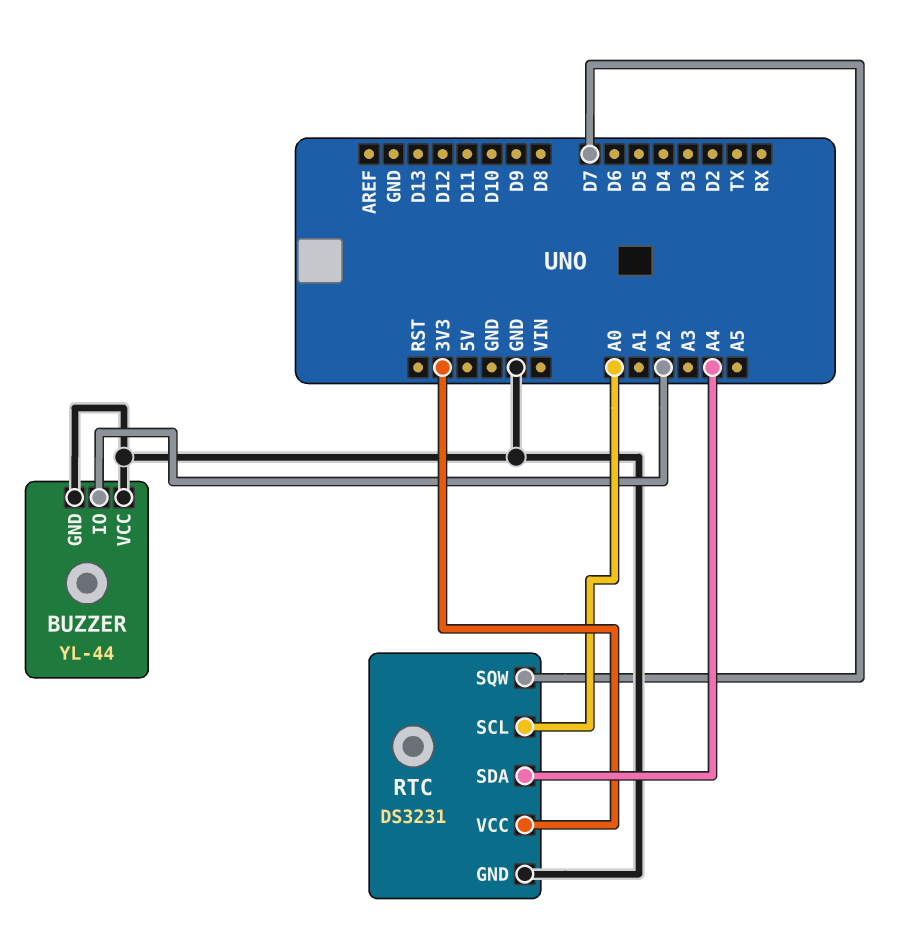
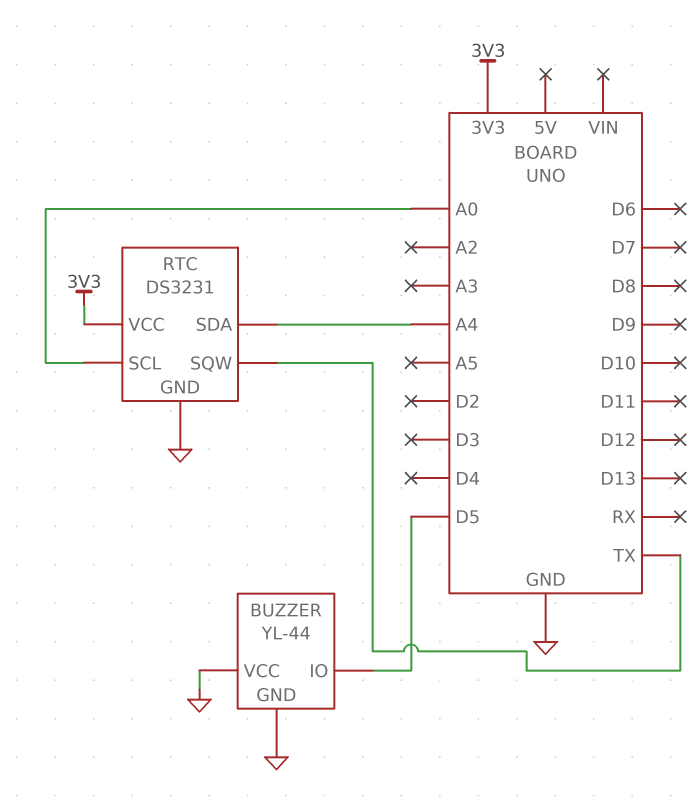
BUZZER pin IO: A2 -> D5
RTC pin SQW: D7 -> TX

